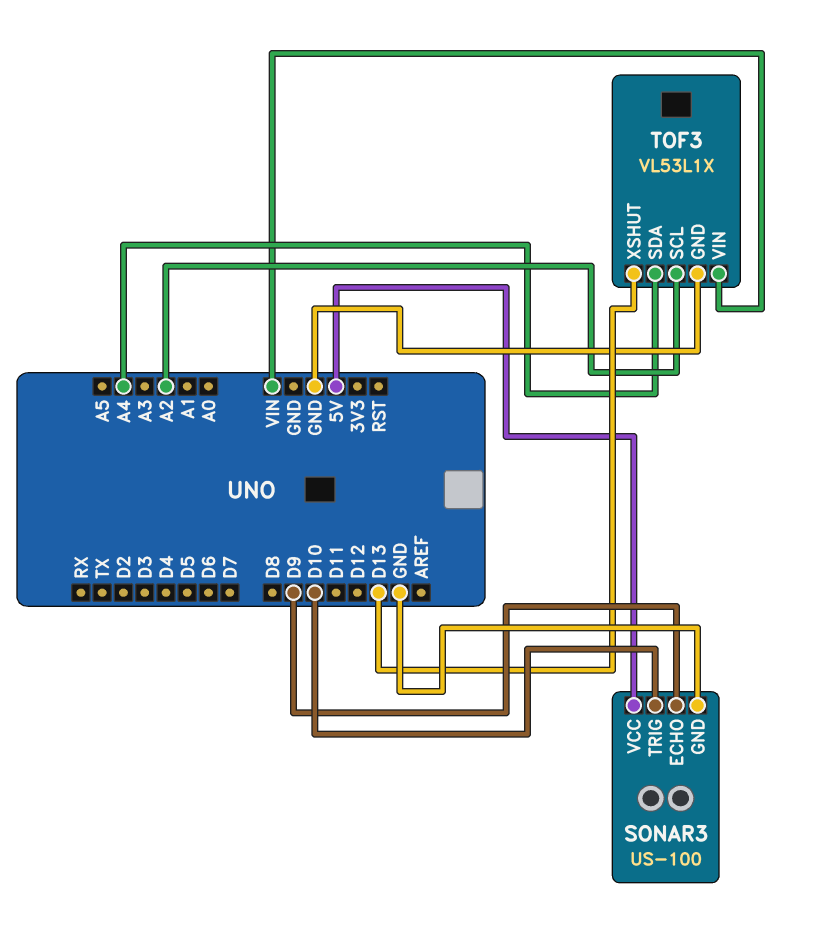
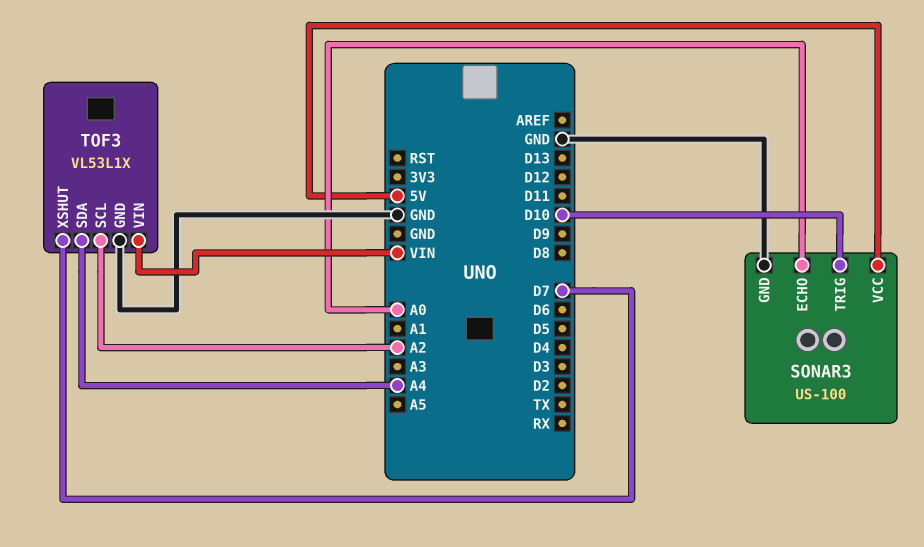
SONAR3 pin ECHO: D9 -> A0
TOF3 pin XSHUT: D13 -> D7

